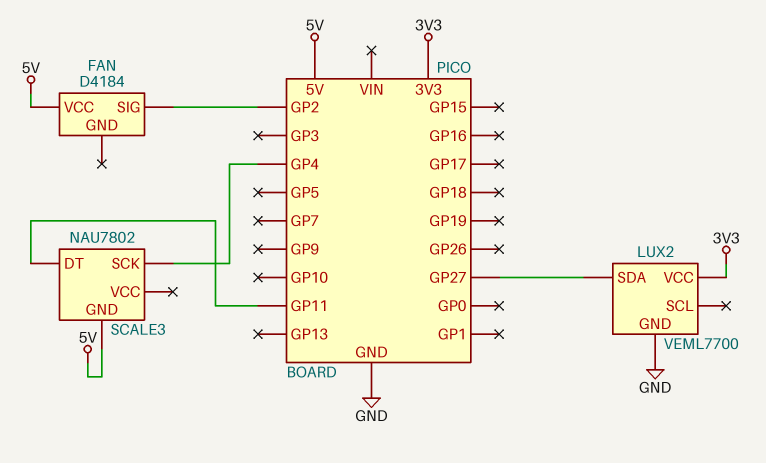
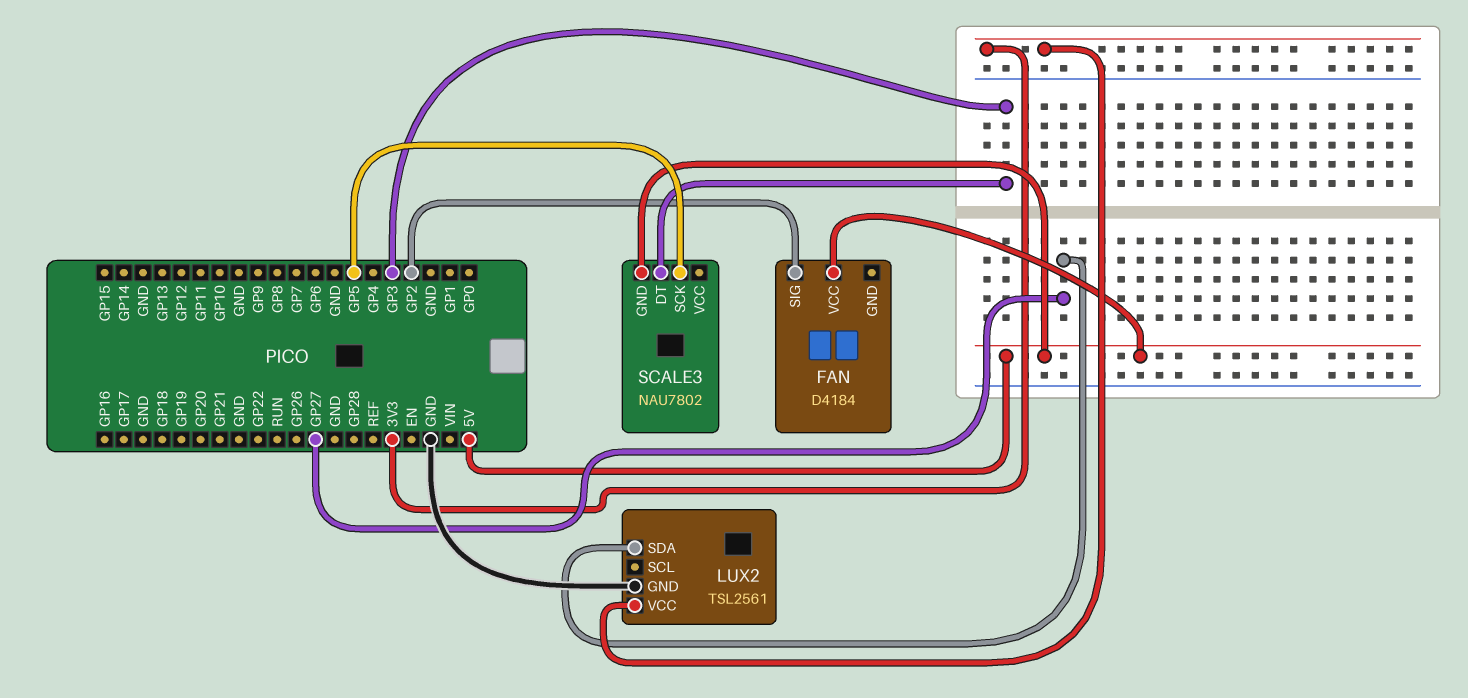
LUX2: VEML7700 -> TSL2561
SCALE3 pin DT: GP11 -> GP3
SCALE3 pin SCK: GP4 -> GP5

